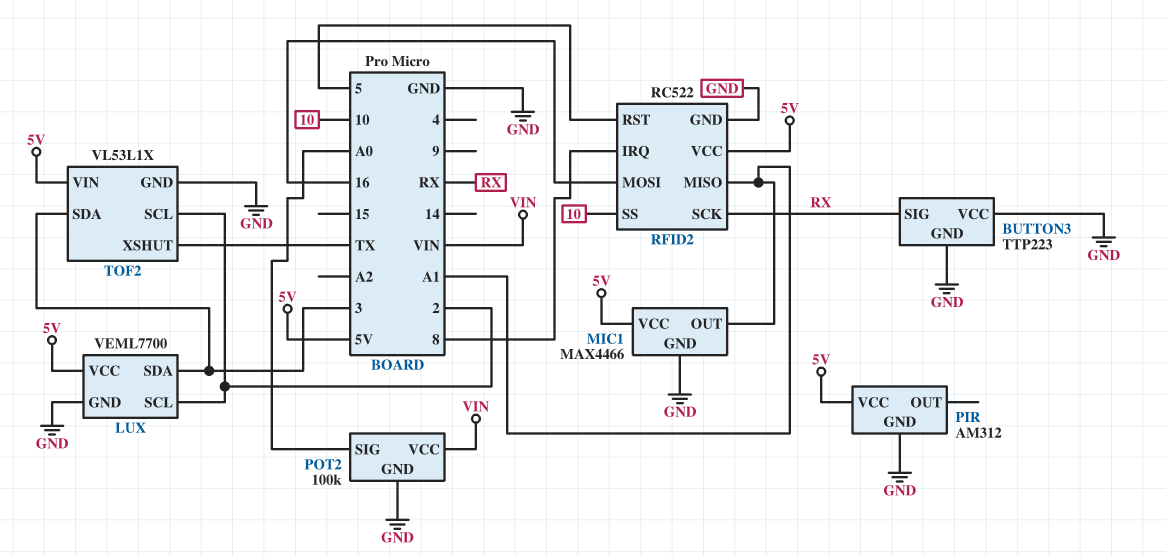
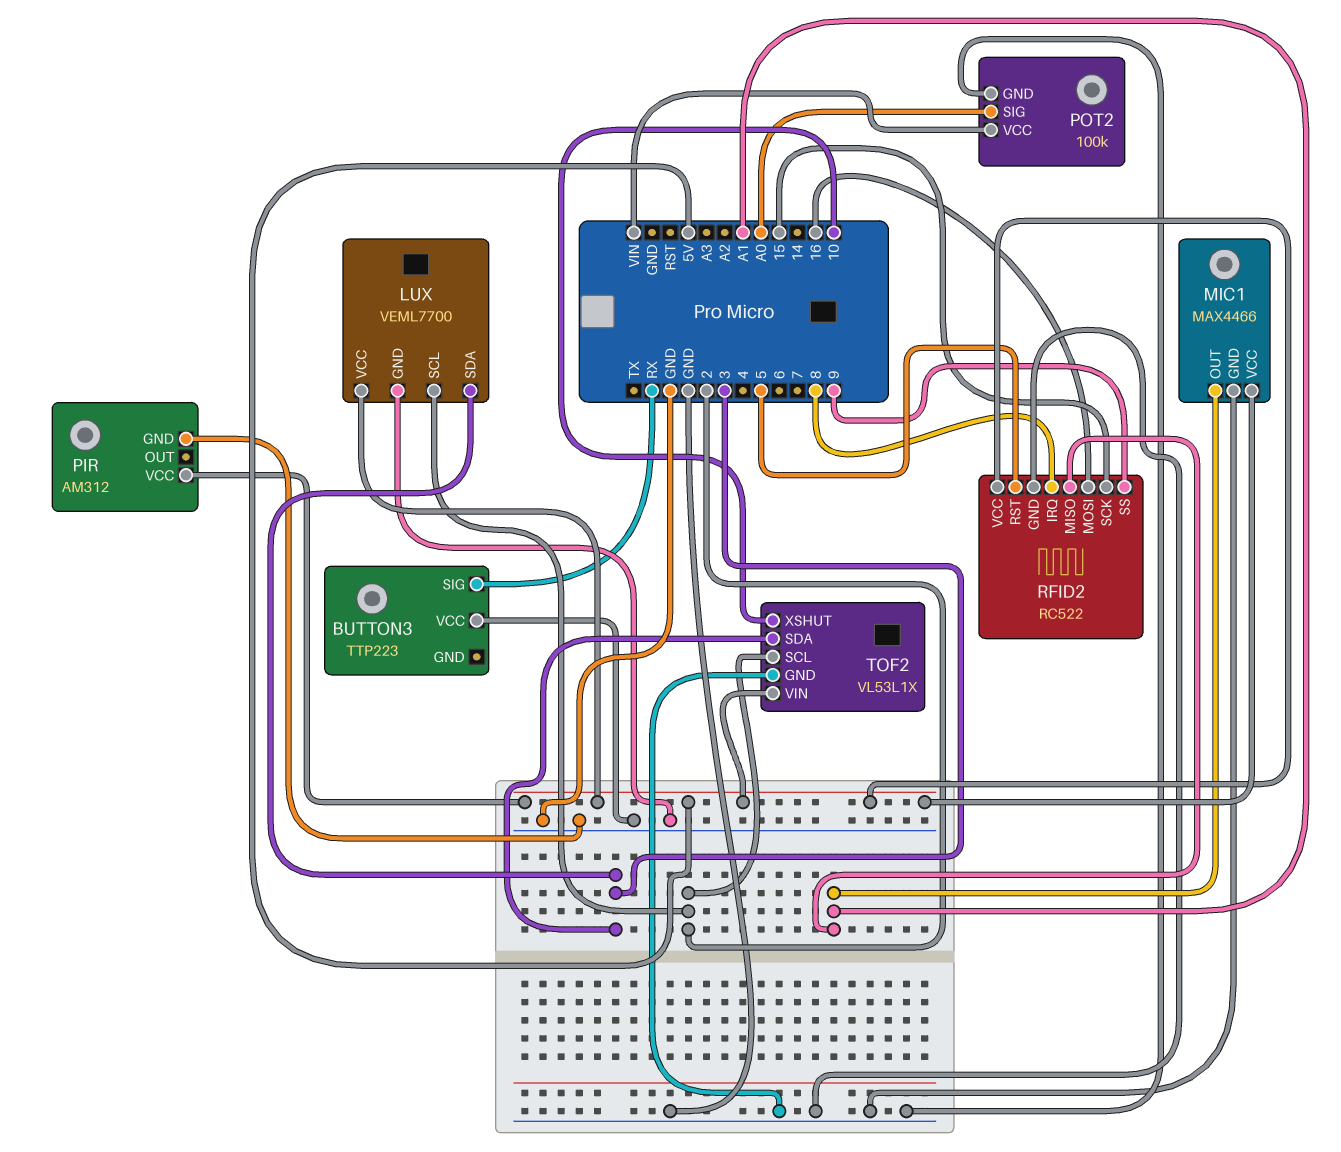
BUTTON3 pin GND: GND -> none
RFID2 pin SCK: RX -> 15
RFID2 pin SS: 10 -> 9
TOF2 pin XSHUT: TX -> 10

